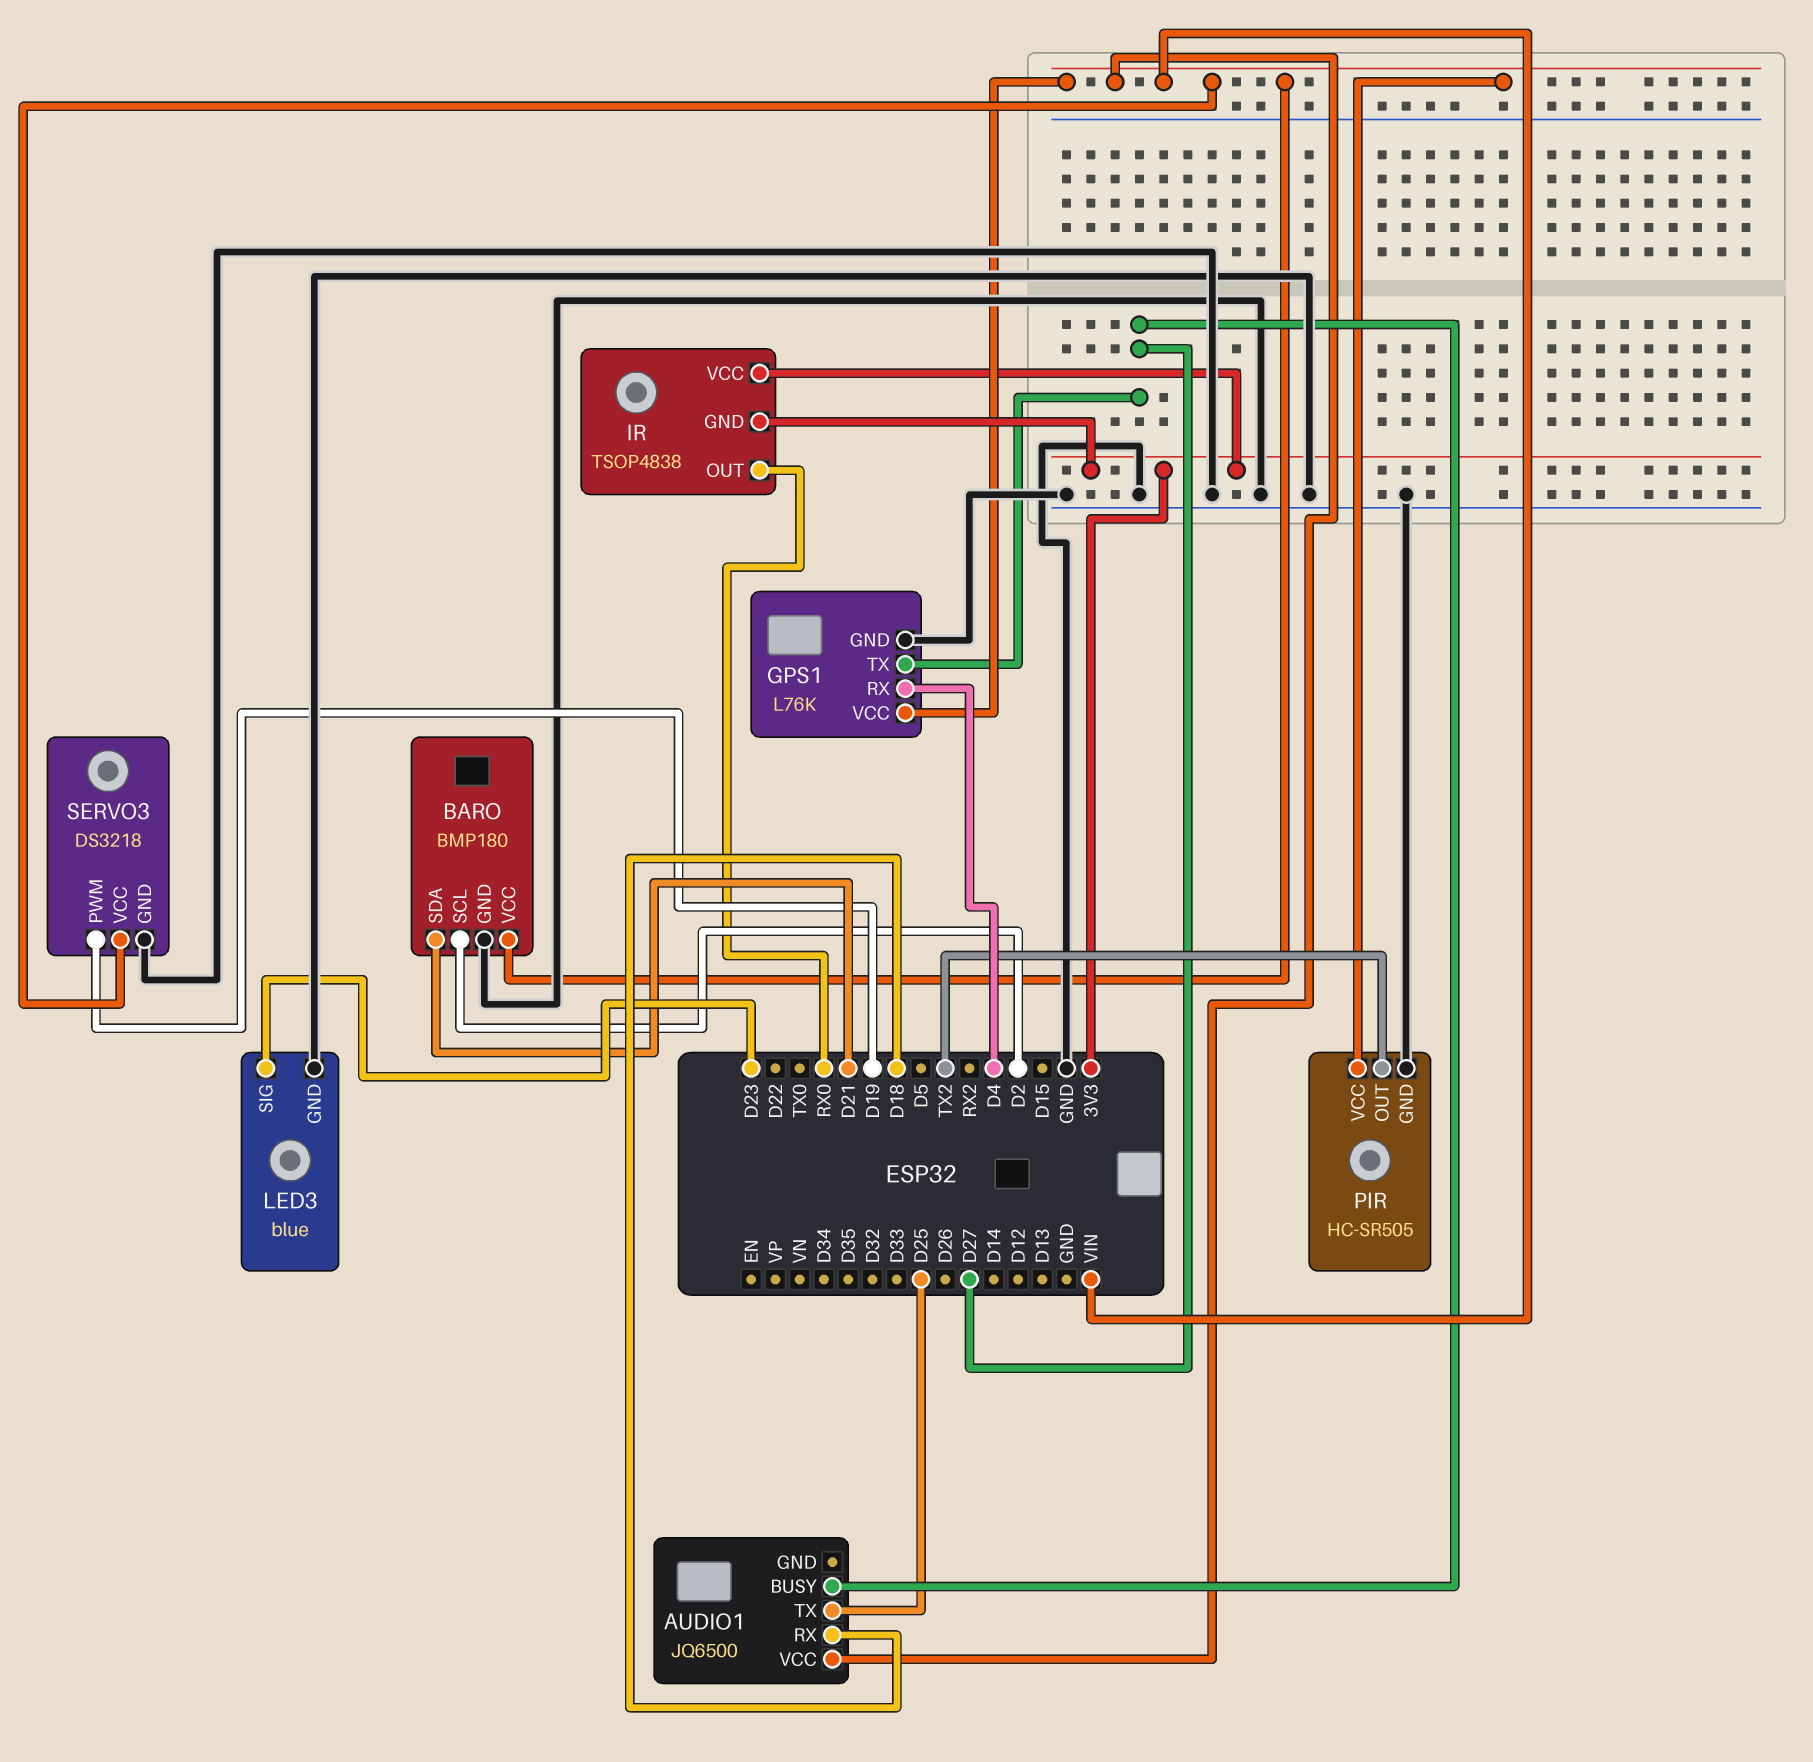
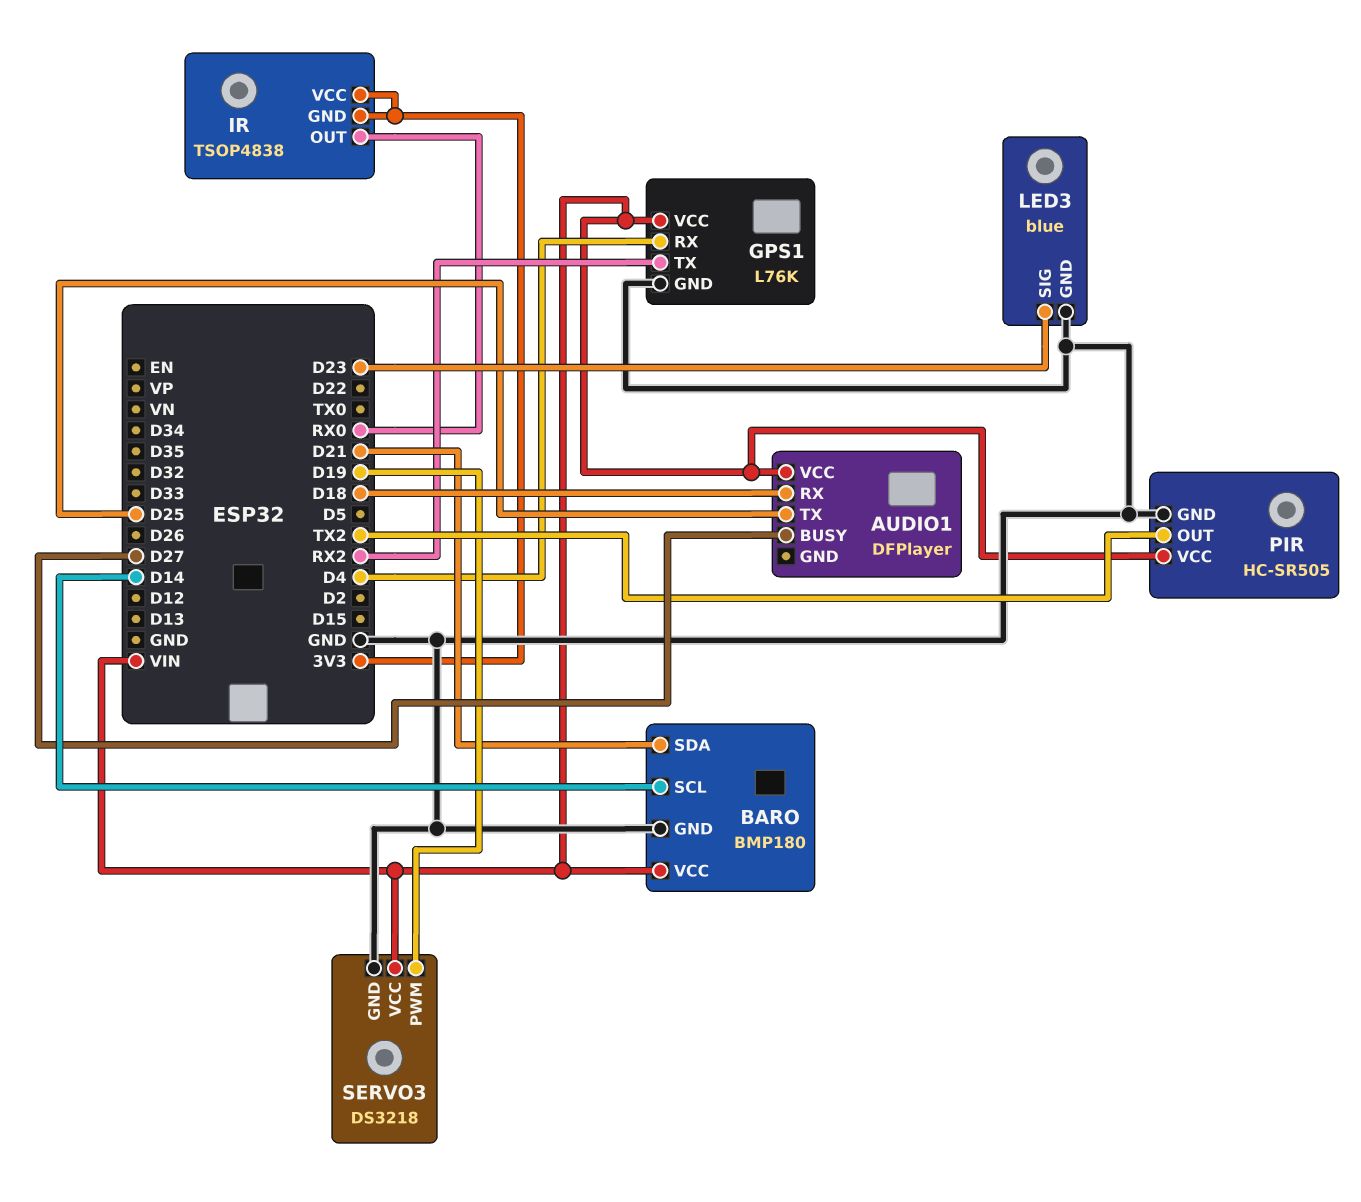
AUDIO1: JQ6500 -> DFPlayer
BARO pin SCL: D2 -> D14
GPS1 pin TX: D27 -> RX2

